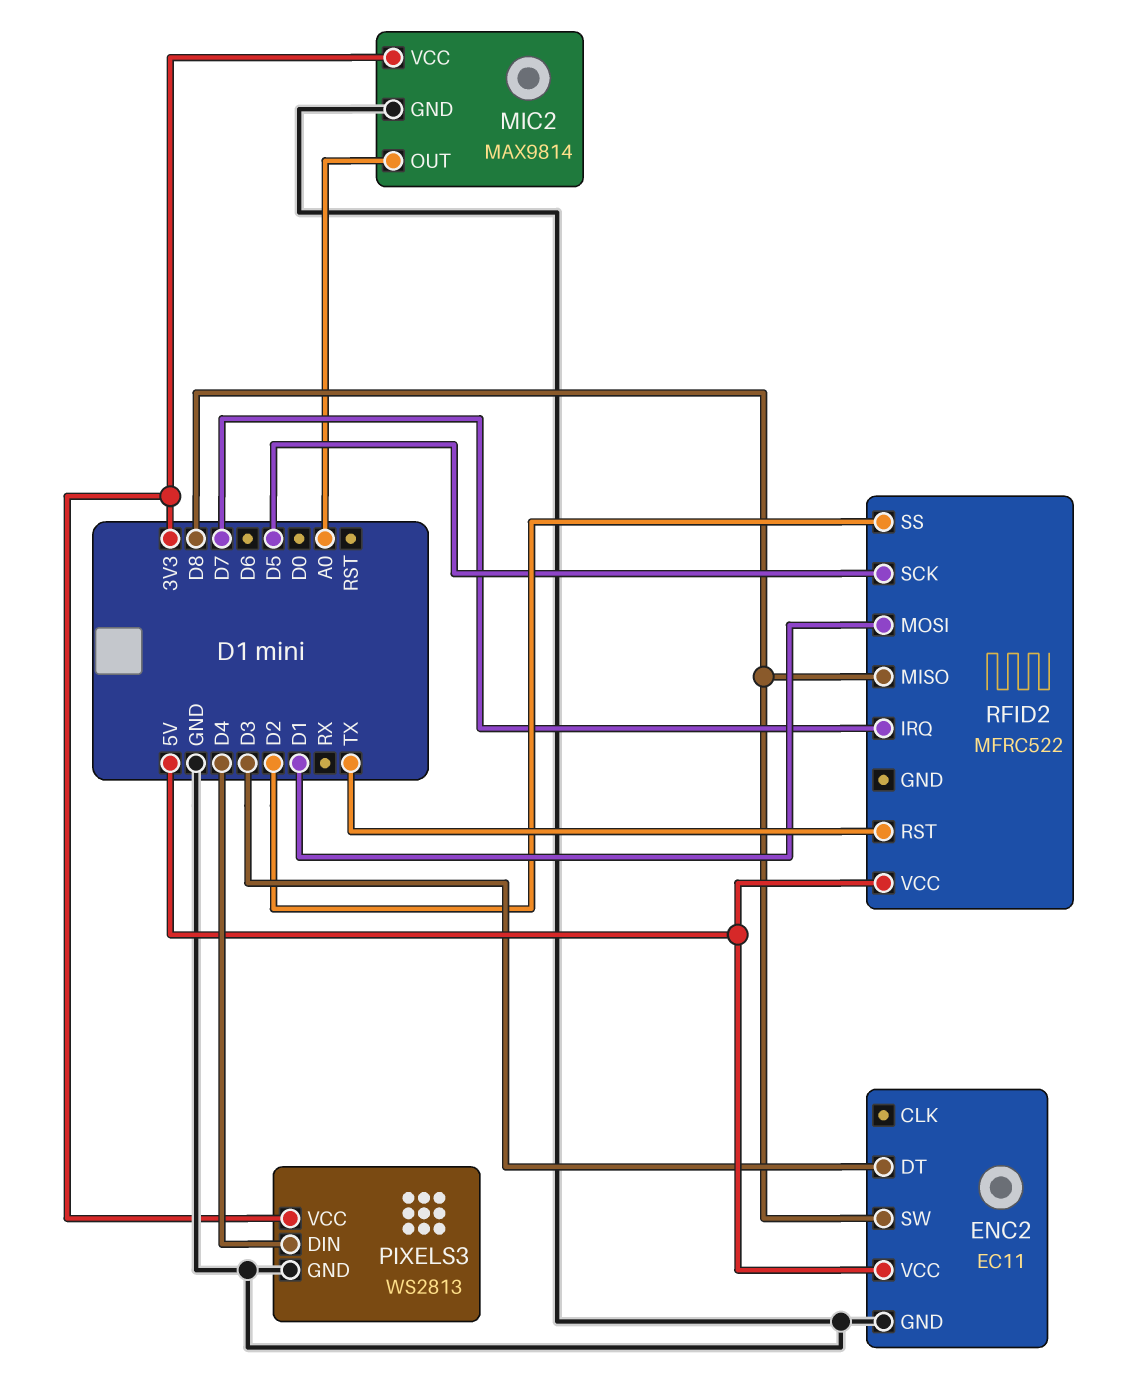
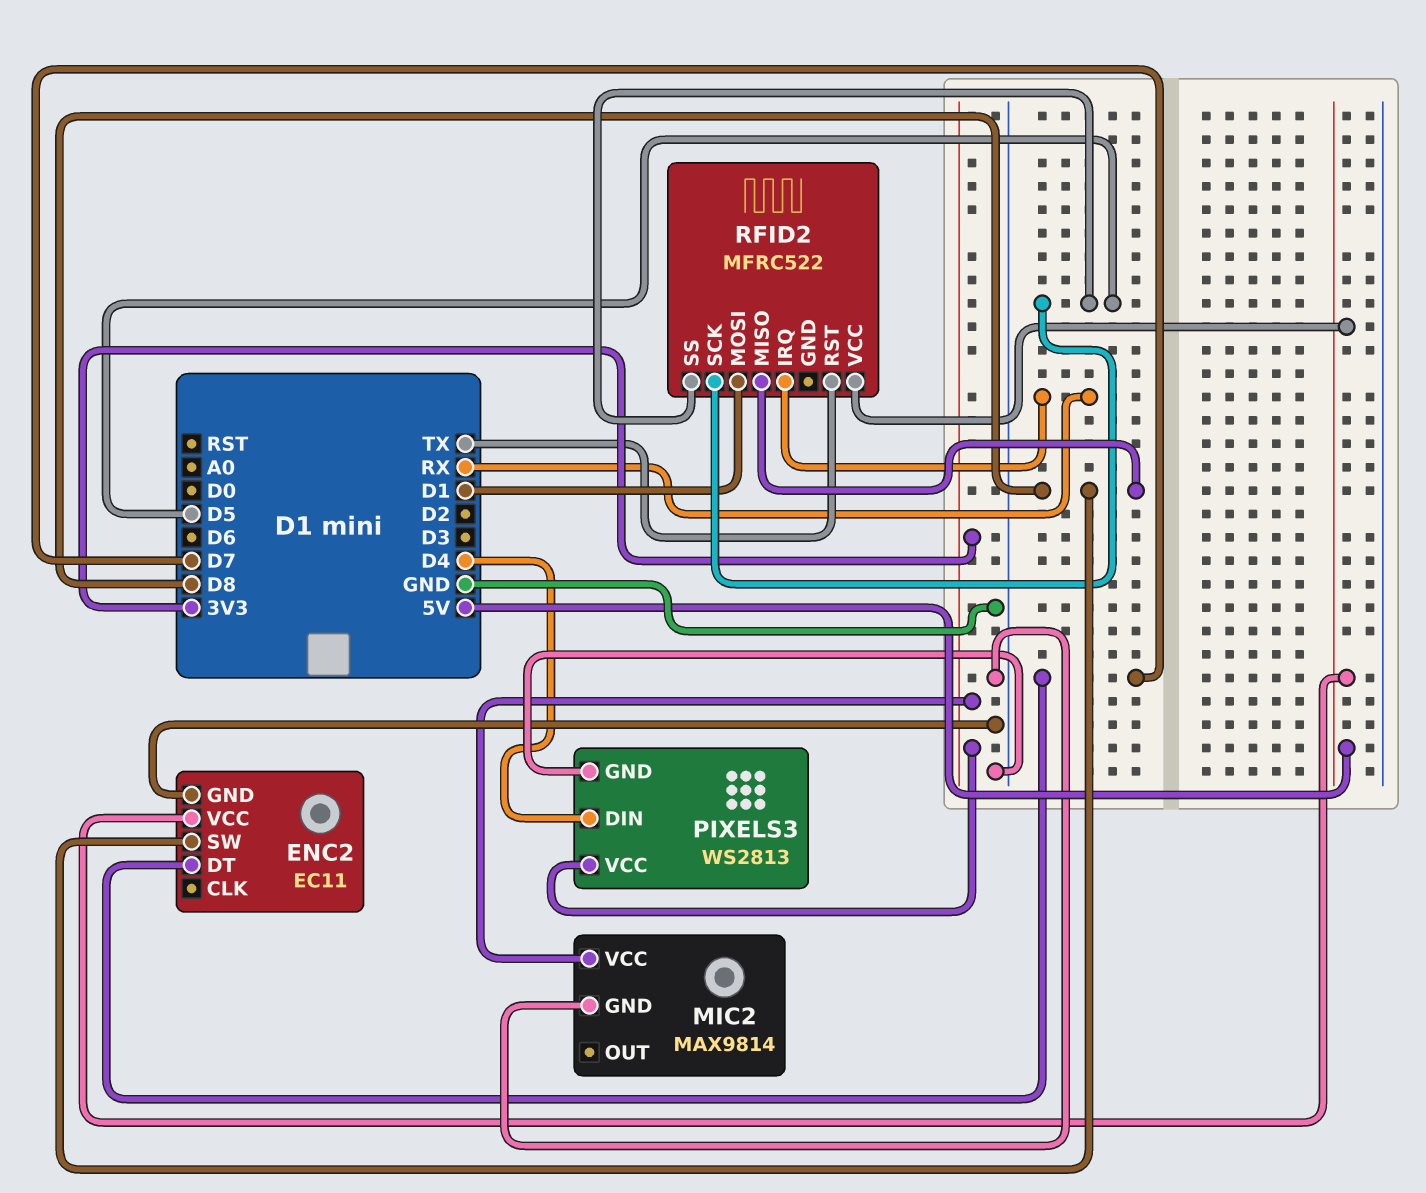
ENC2 pin DT: D3 -> D7
MIC2 pin OUT: A0 -> none
RFID2 pin IRQ: D7 -> RX
RFID2 pin SS: D2 -> D5

